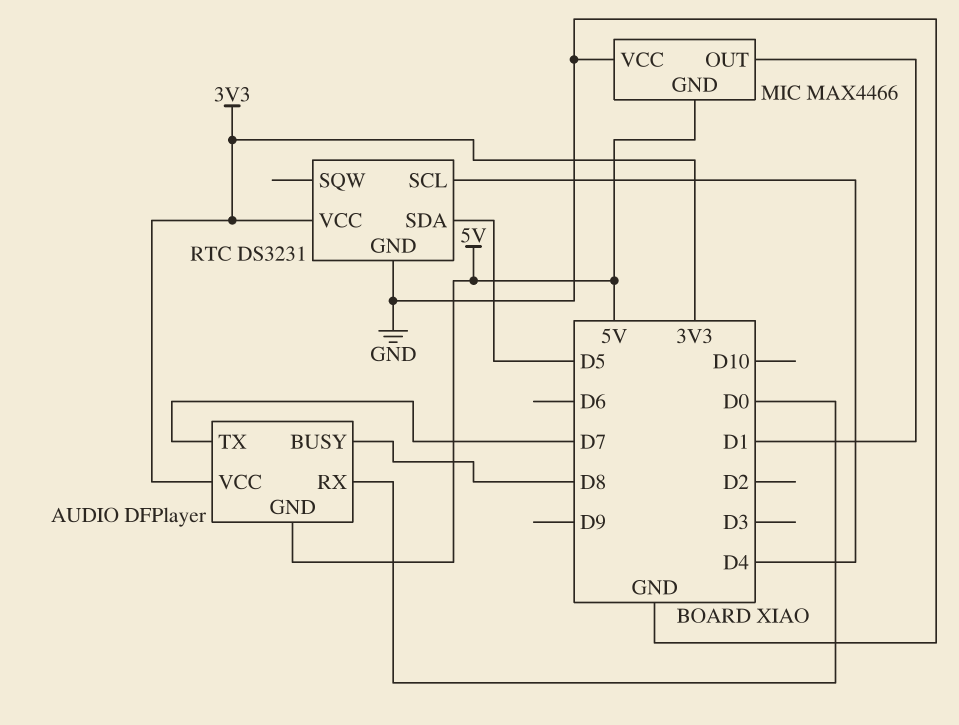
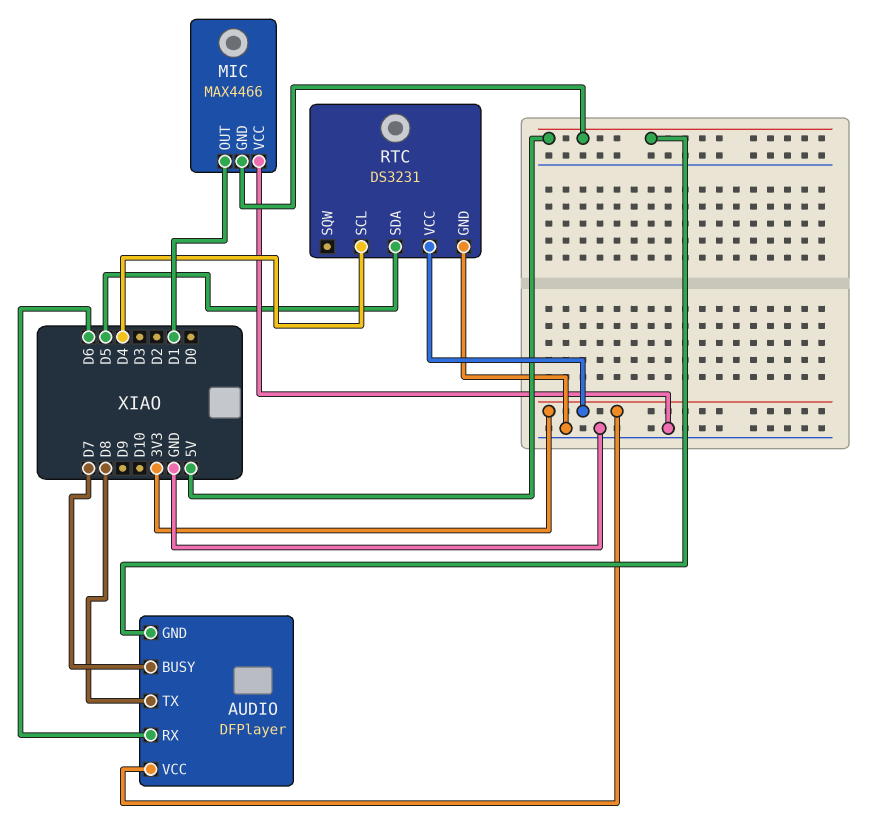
AUDIO pin BUSY: D8 -> D7
AUDIO pin RX: D0 -> D6
AUDIO pin TX: D7 -> D8

